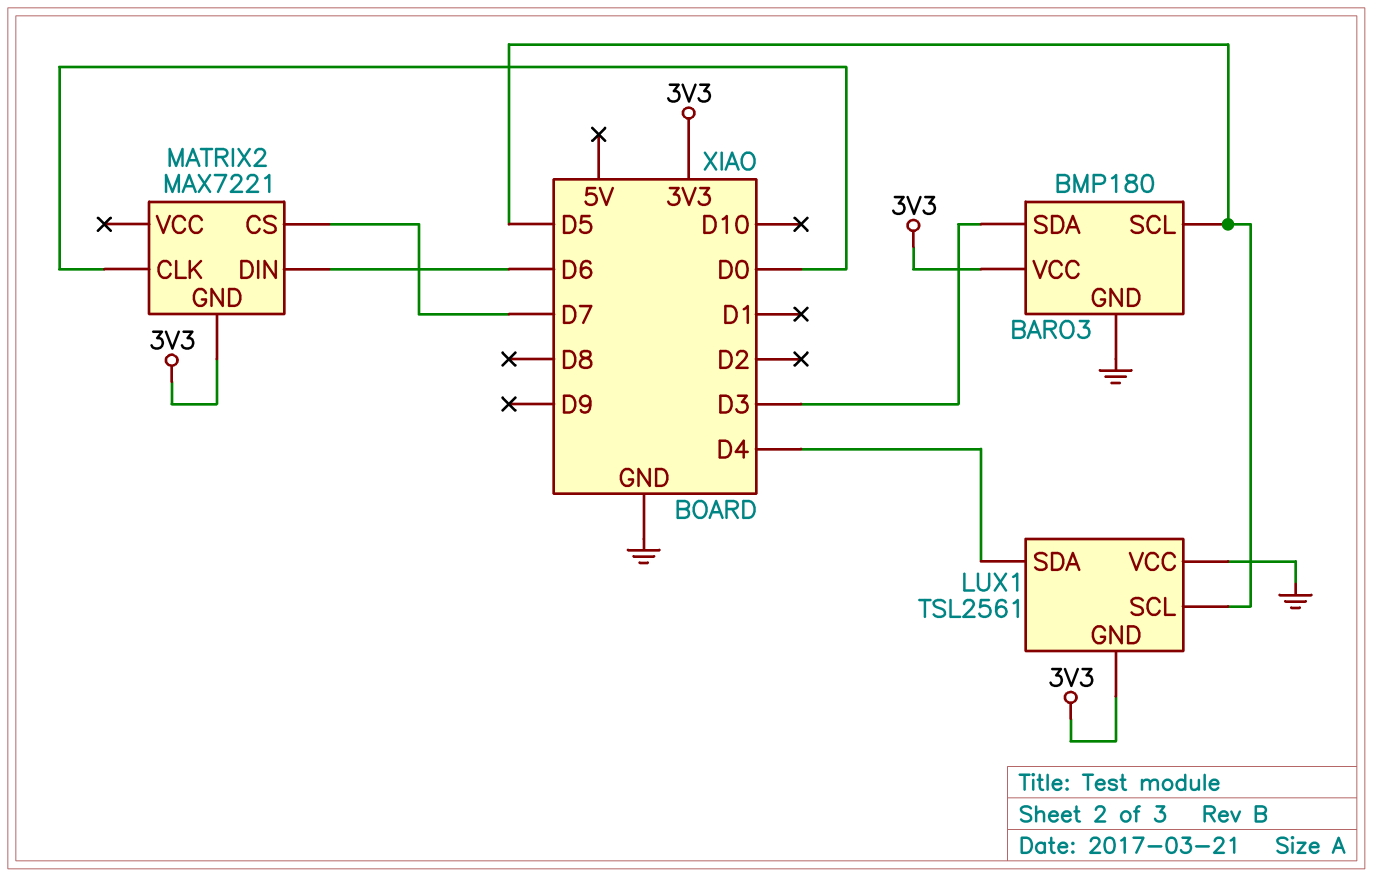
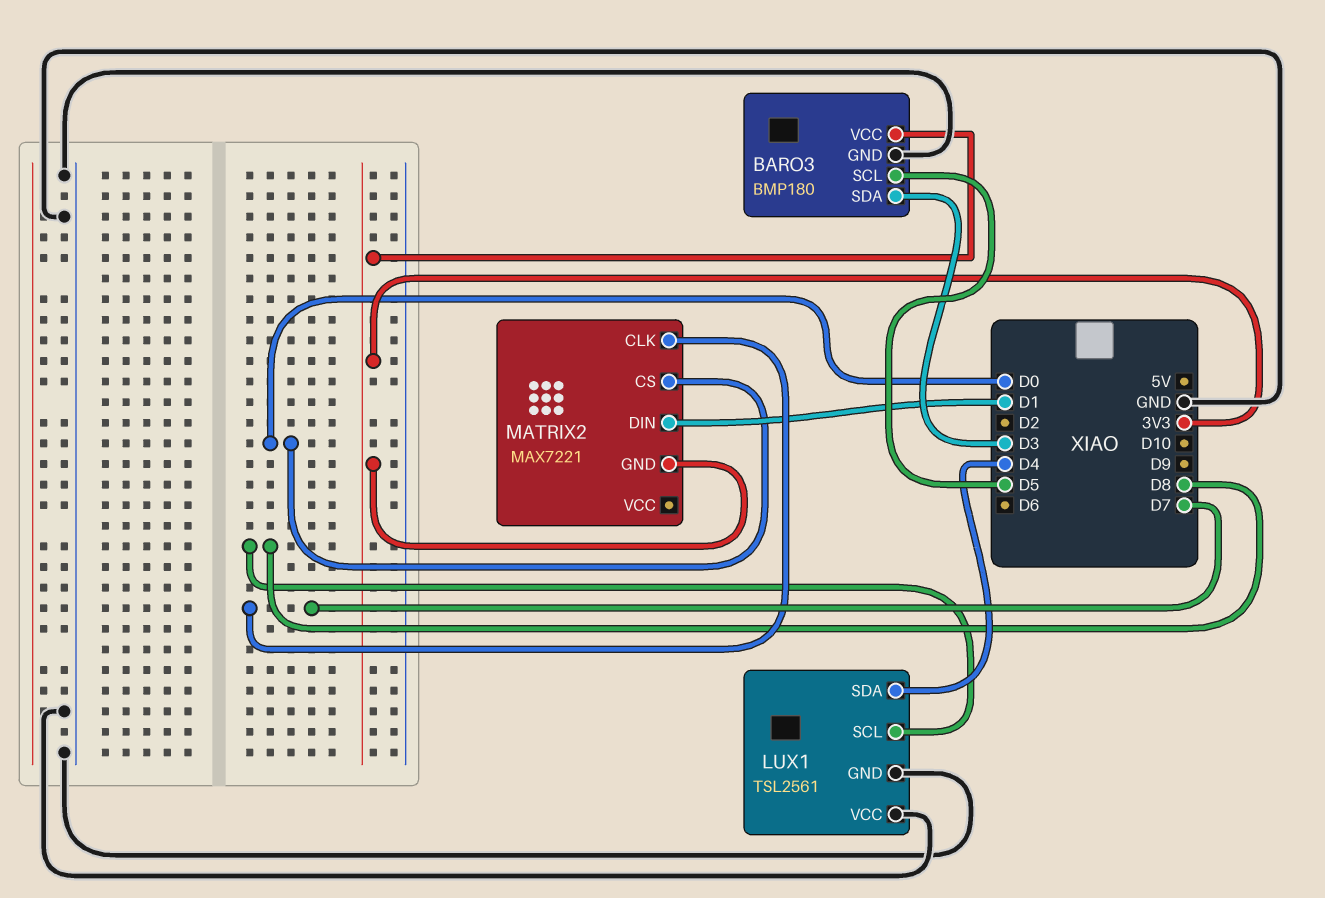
LUX1 pin GND: 3V3 -> GND
LUX1 pin SCL: D5 -> D8
MATRIX2 pin CLK: D0 -> D7
MATRIX2 pin CS: D7 -> D0
MATRIX2 pin DIN: D6 -> D1

